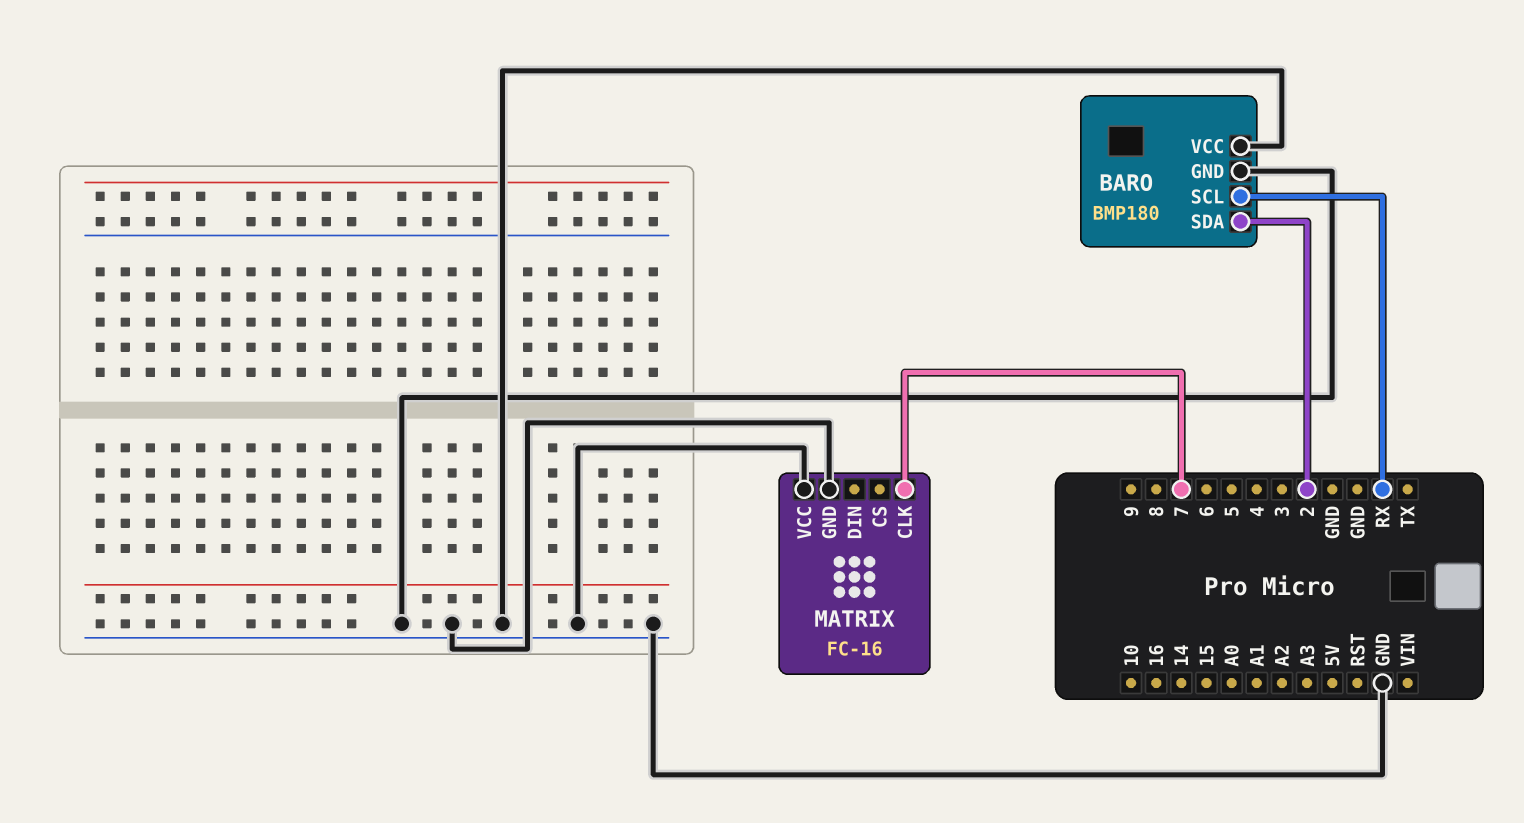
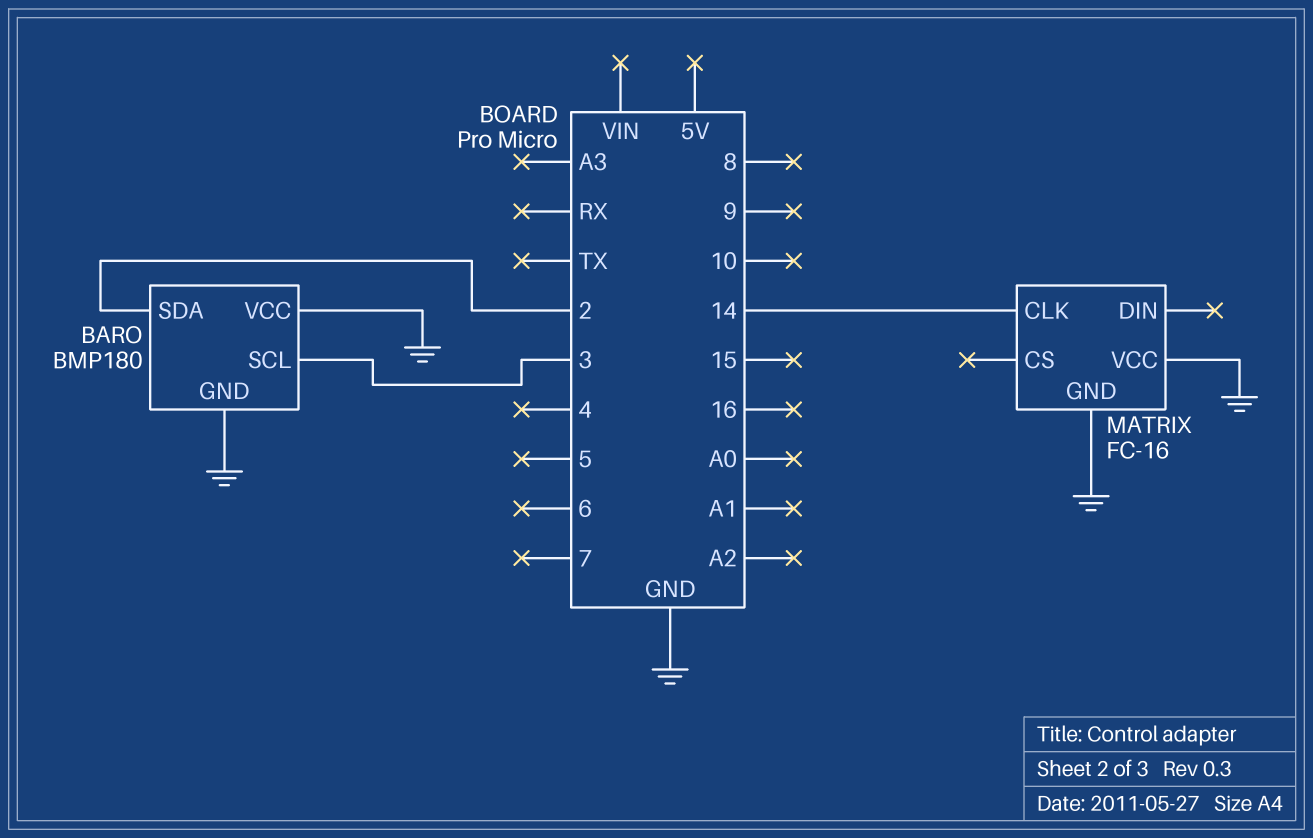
BARO pin SCL: RX -> 3
MATRIX pin CLK: 7 -> 14

